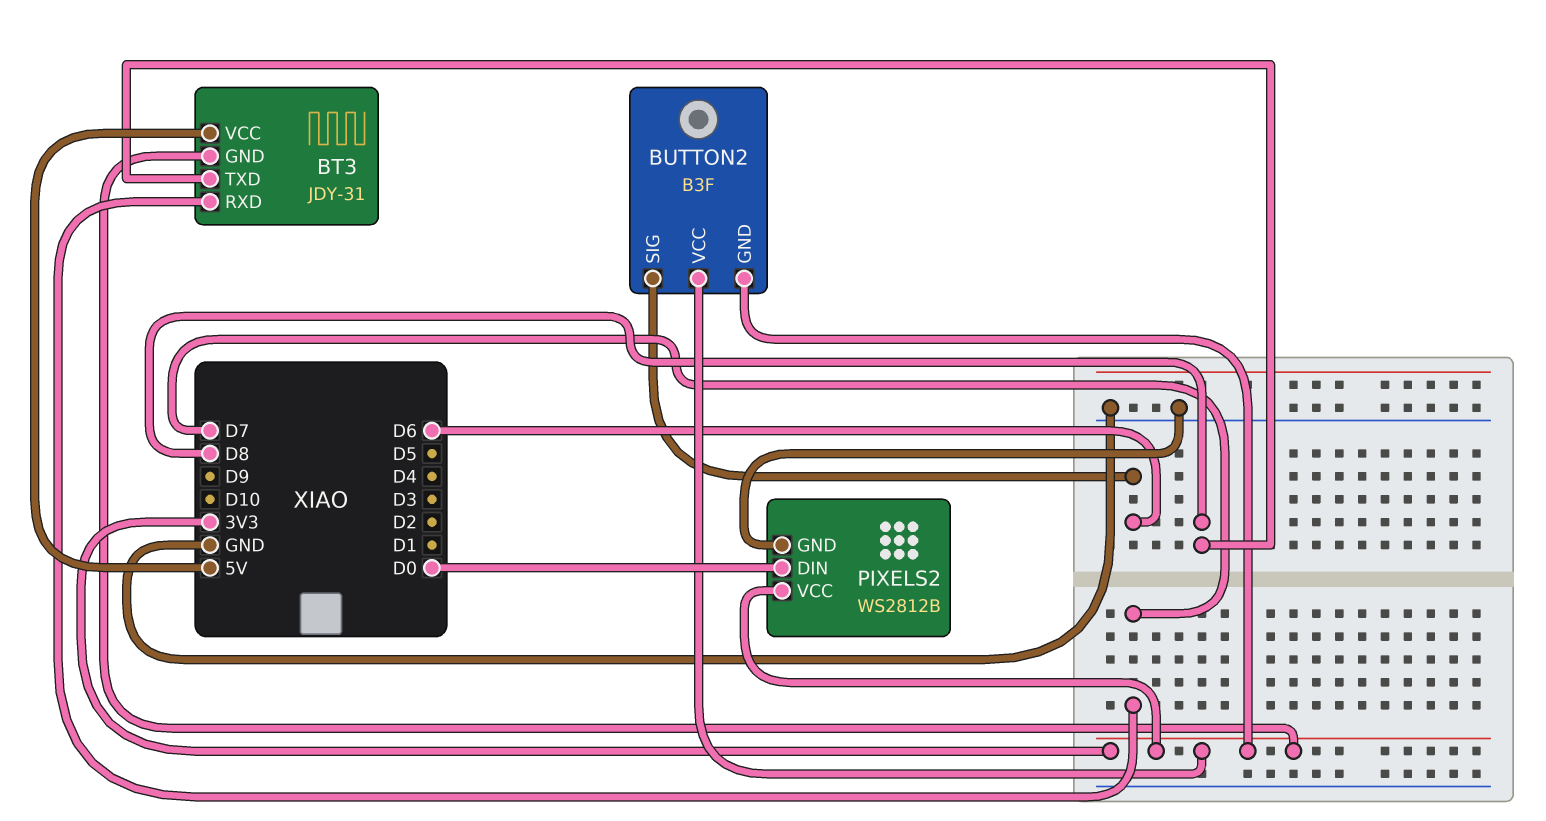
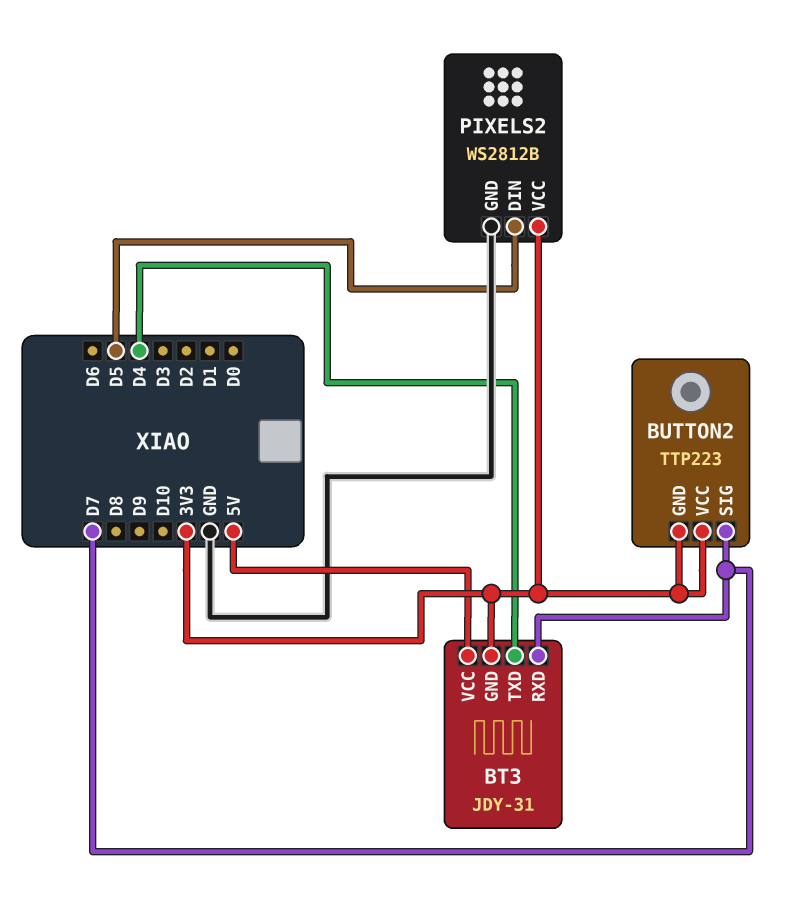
BT3 pin TXD: D8 -> D4
BUTTON2: B3F -> TTP223
BUTTON2 pin SIG: D6 -> D7
PIXELS2 pin DIN: D0 -> D5

